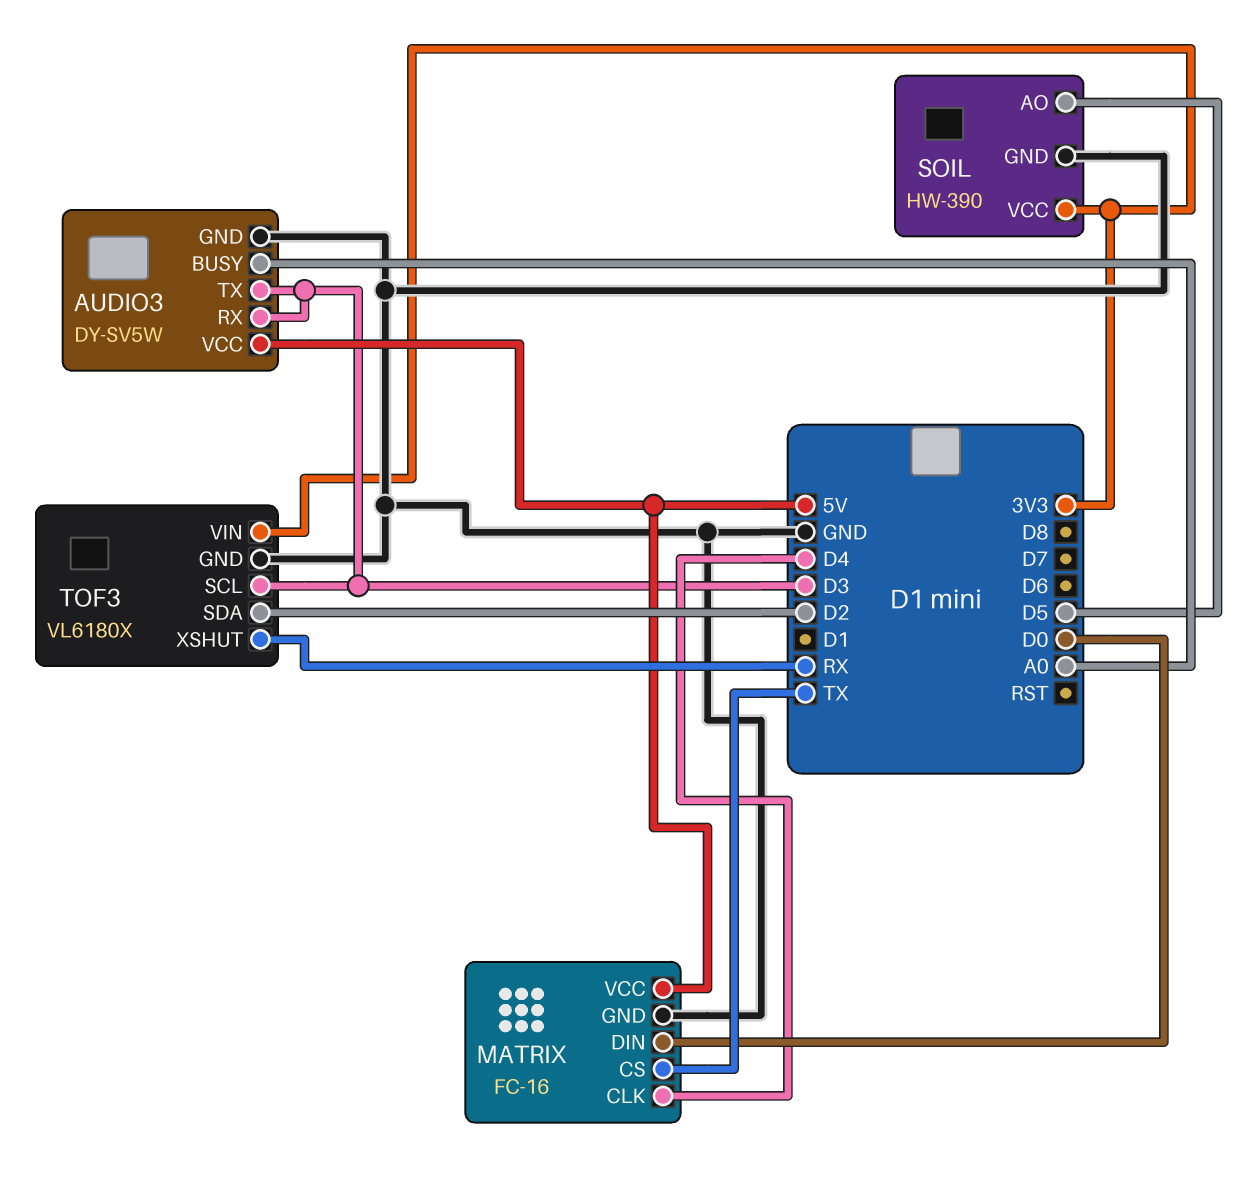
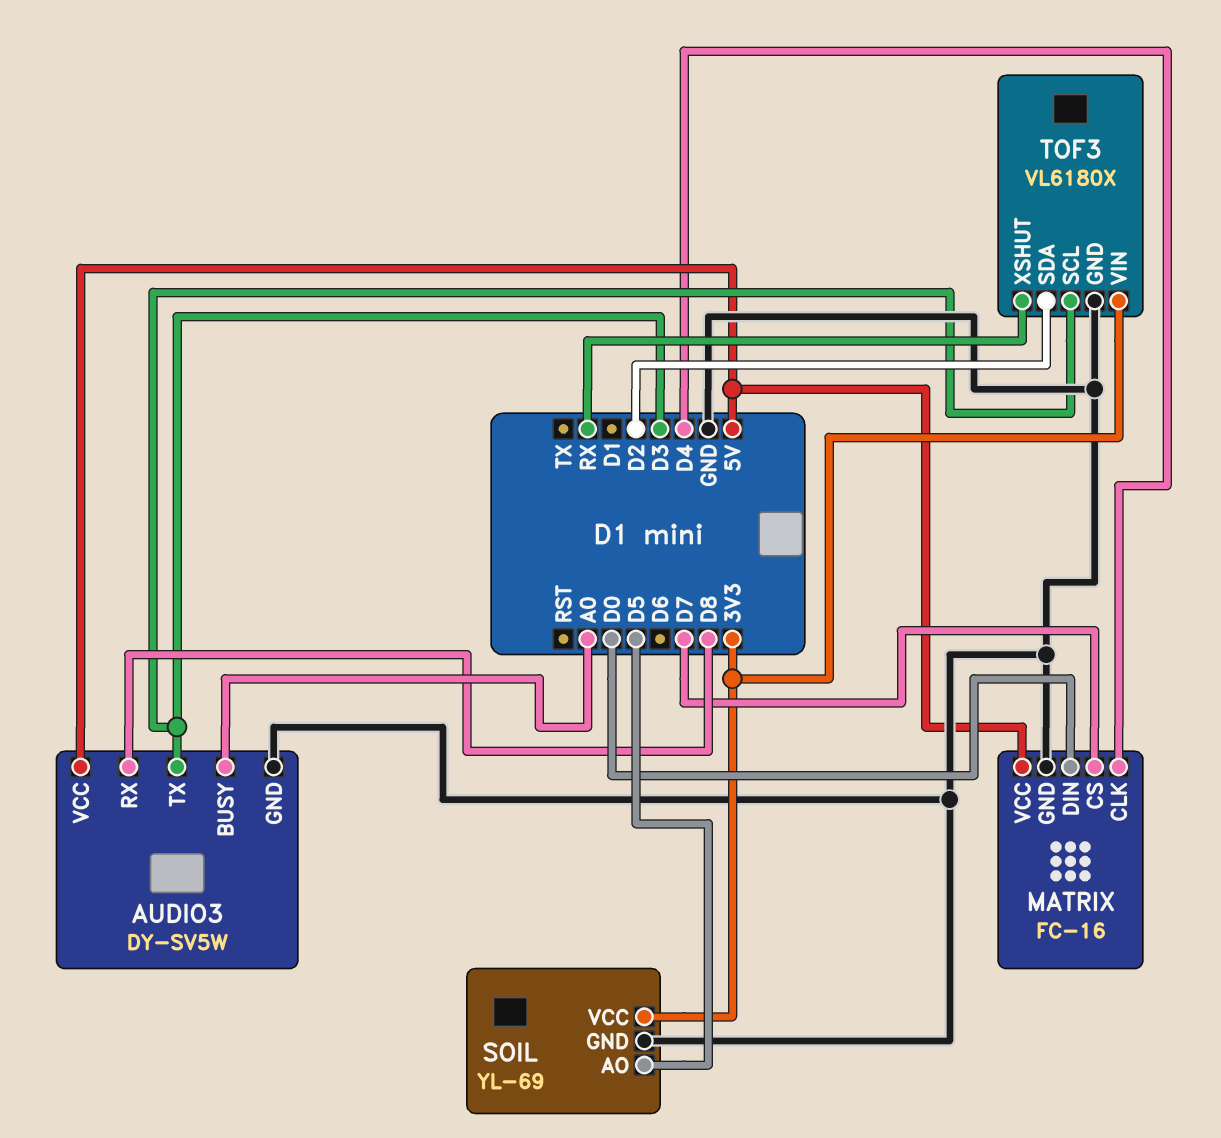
AUDIO3 pin RX: D3 -> D8
MATRIX pin CS: TX -> D7
SOIL: HW-390 -> YL-69

